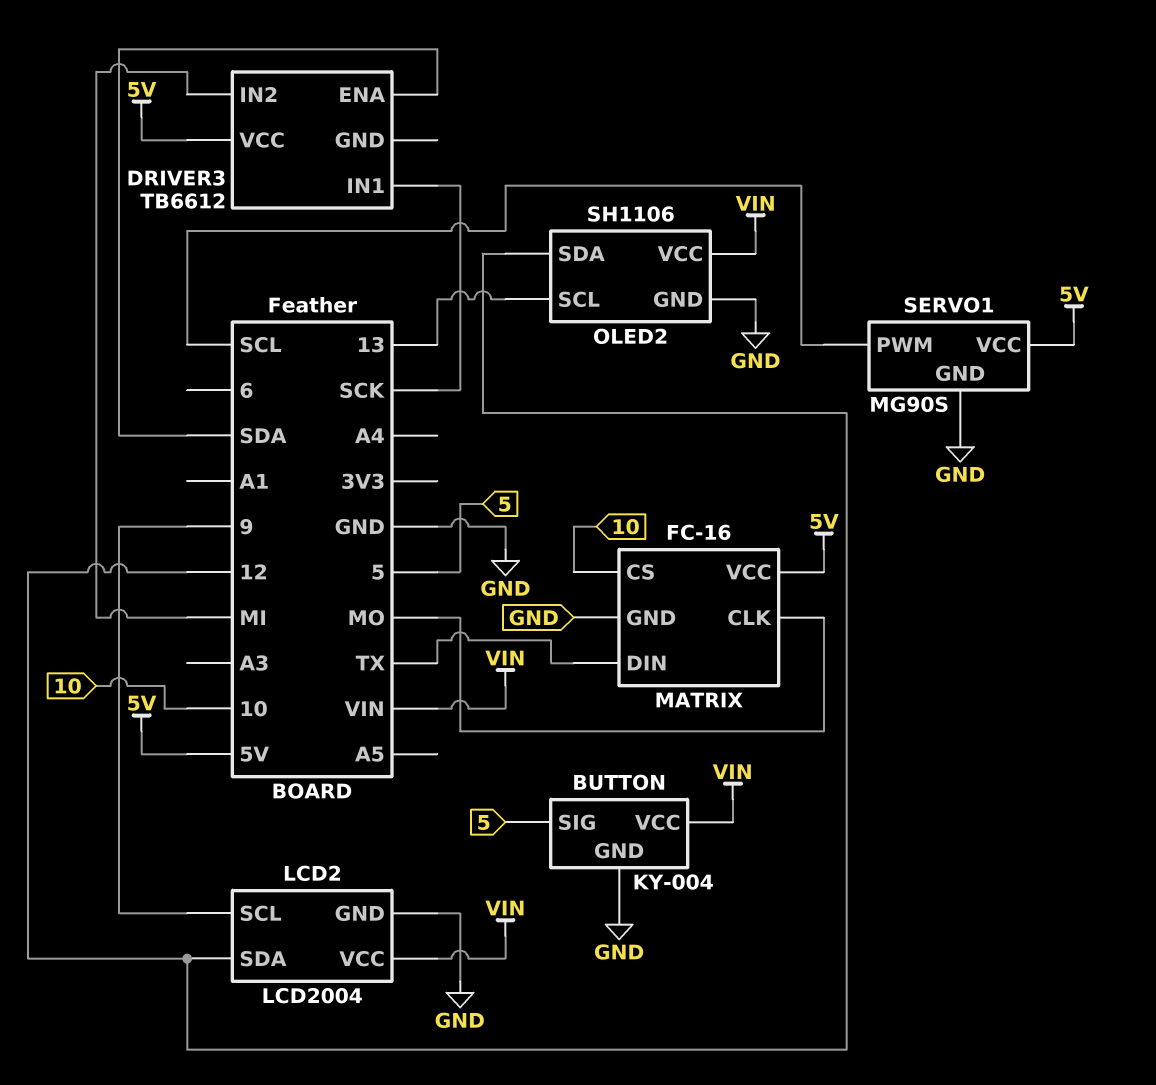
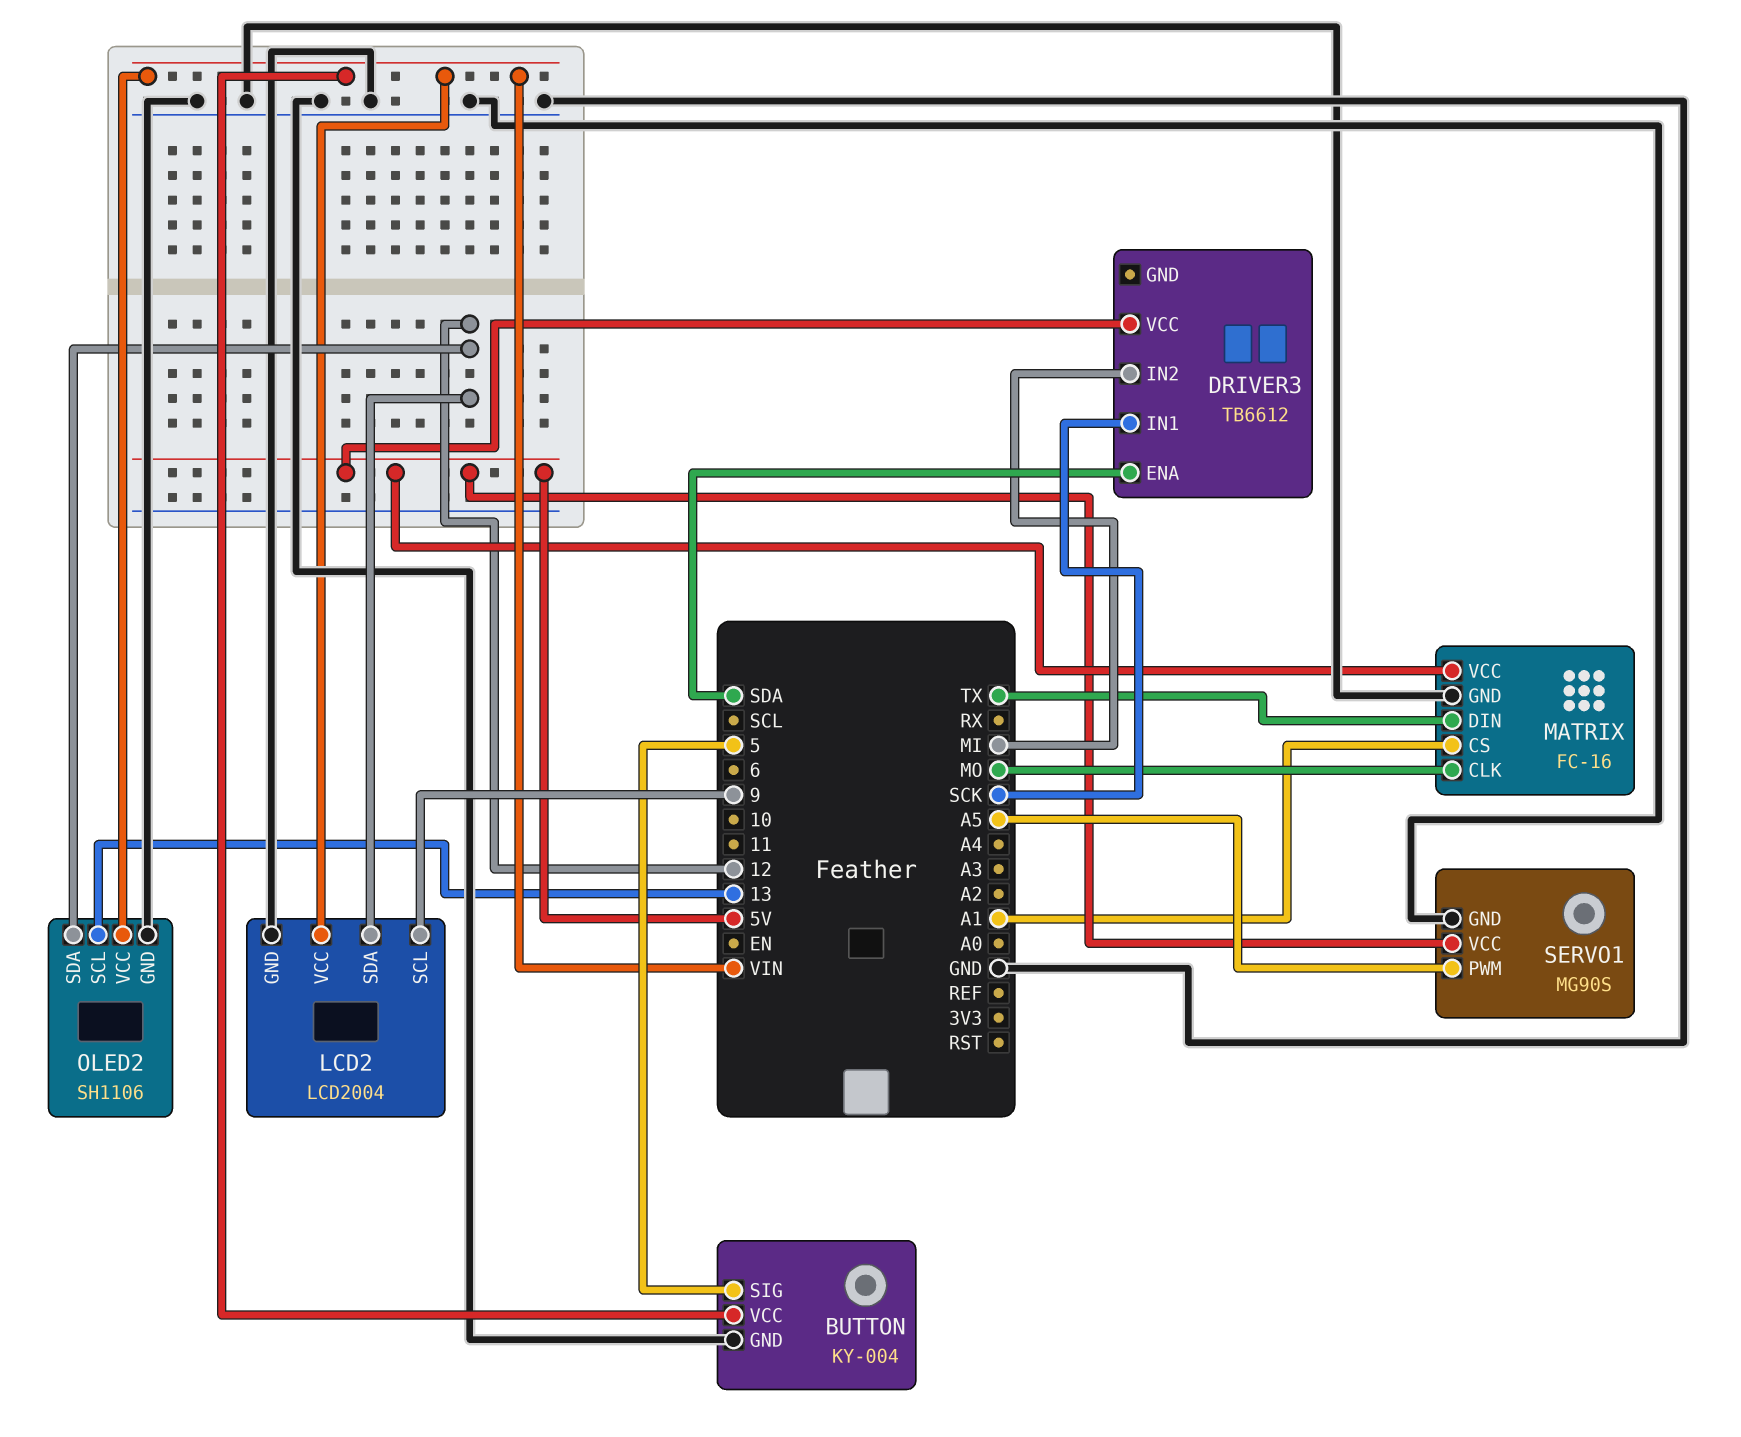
MATRIX pin CS: 10 -> A1
SERVO1 pin PWM: SCL -> A5

